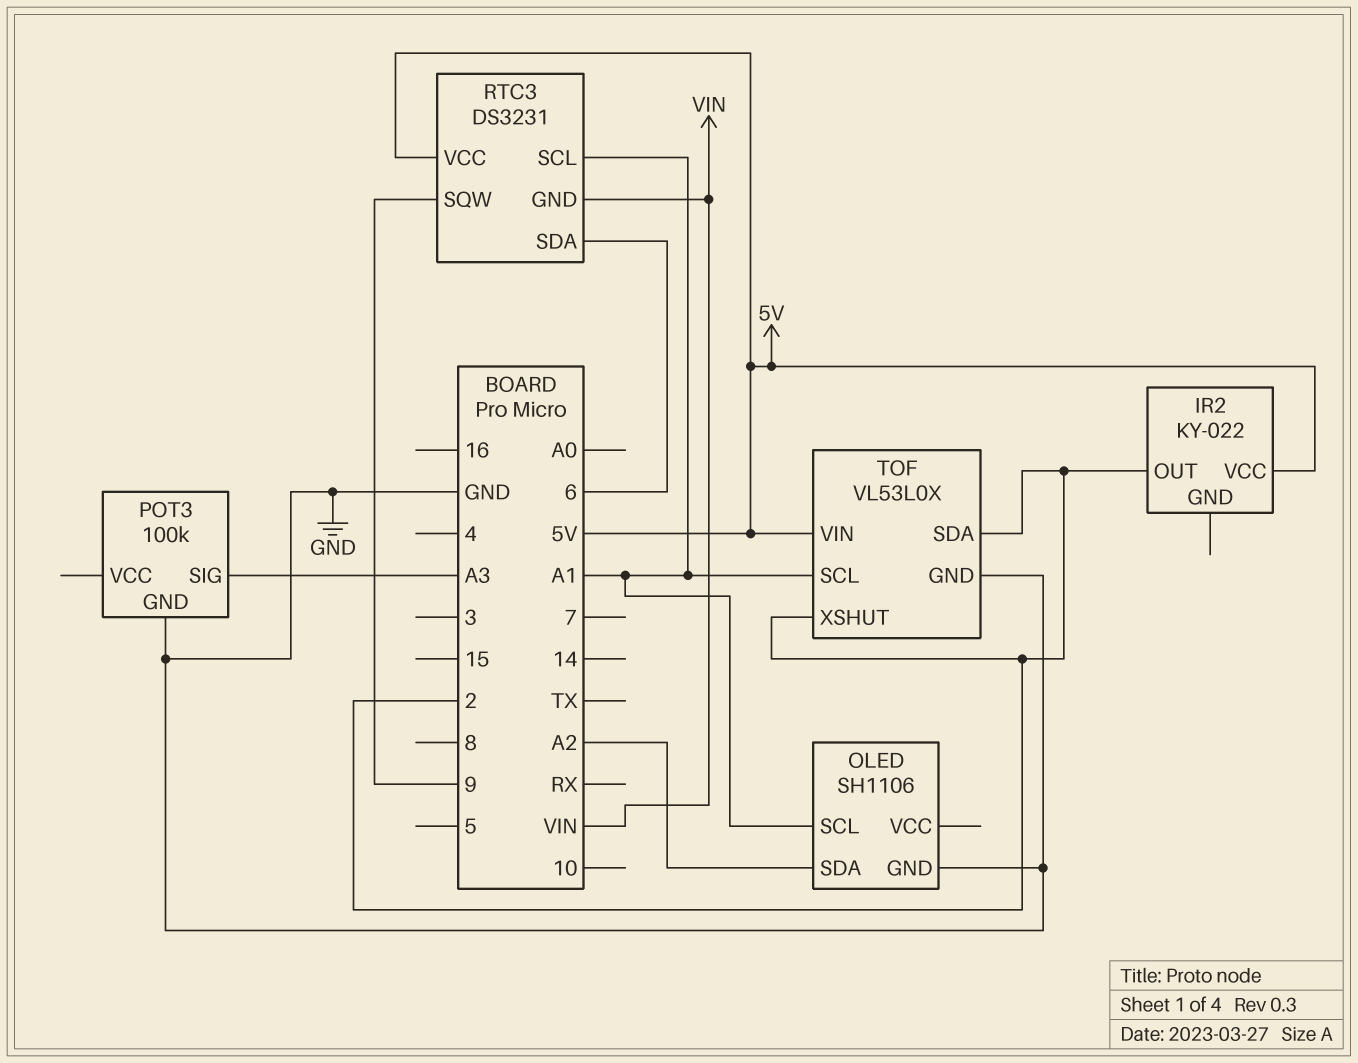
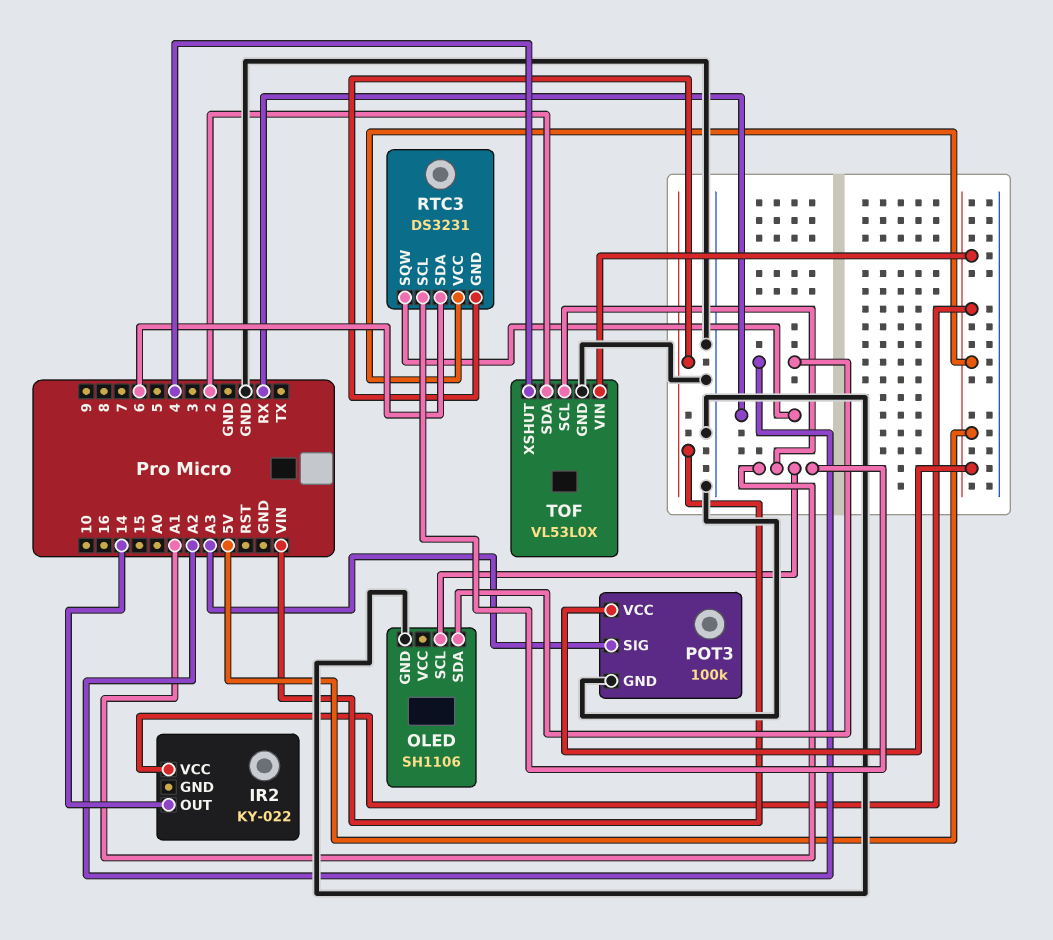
IR2 pin OUT: 2 -> 14
POT3 pin VCC: none -> 5V
RTC3 pin SQW: 9 -> RX
TOF pin XSHUT: 2 -> 4

